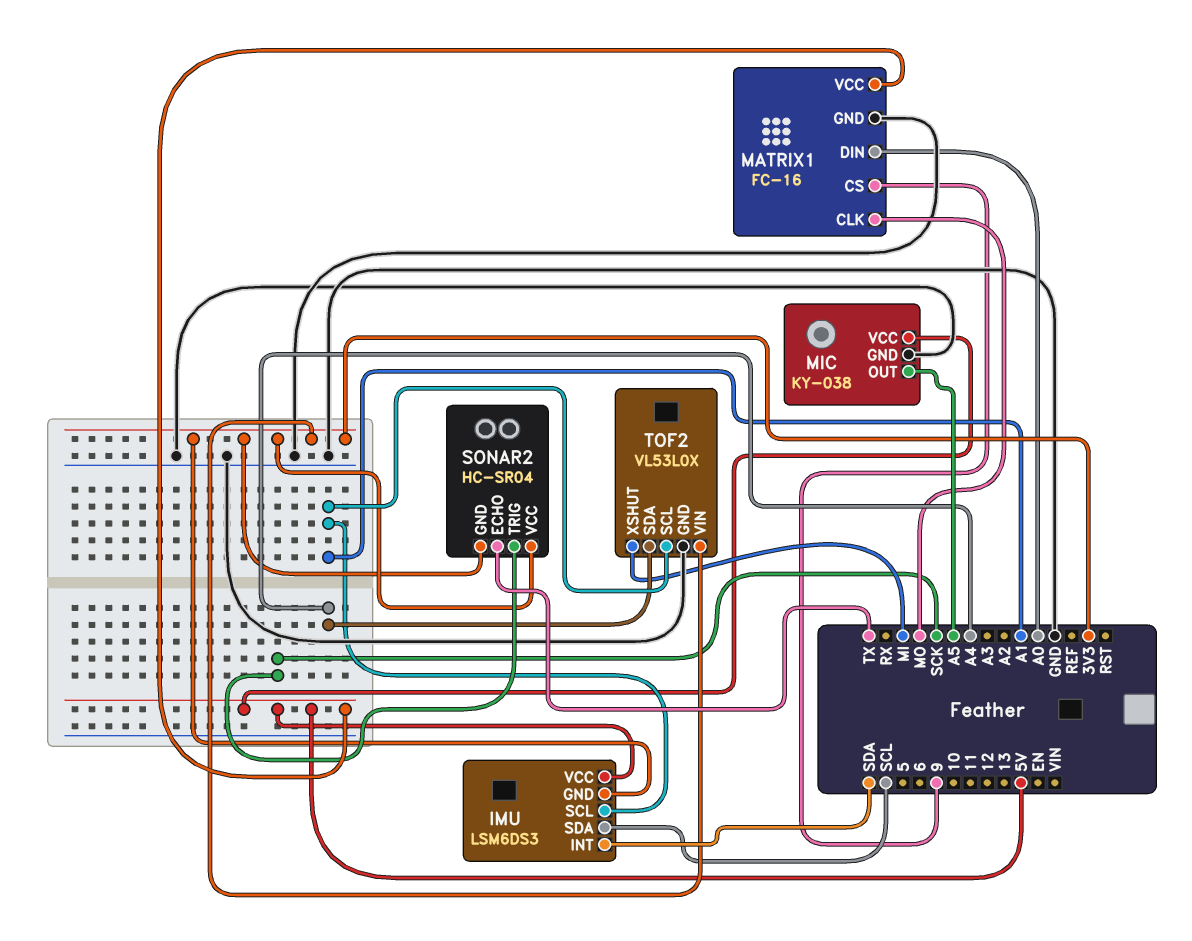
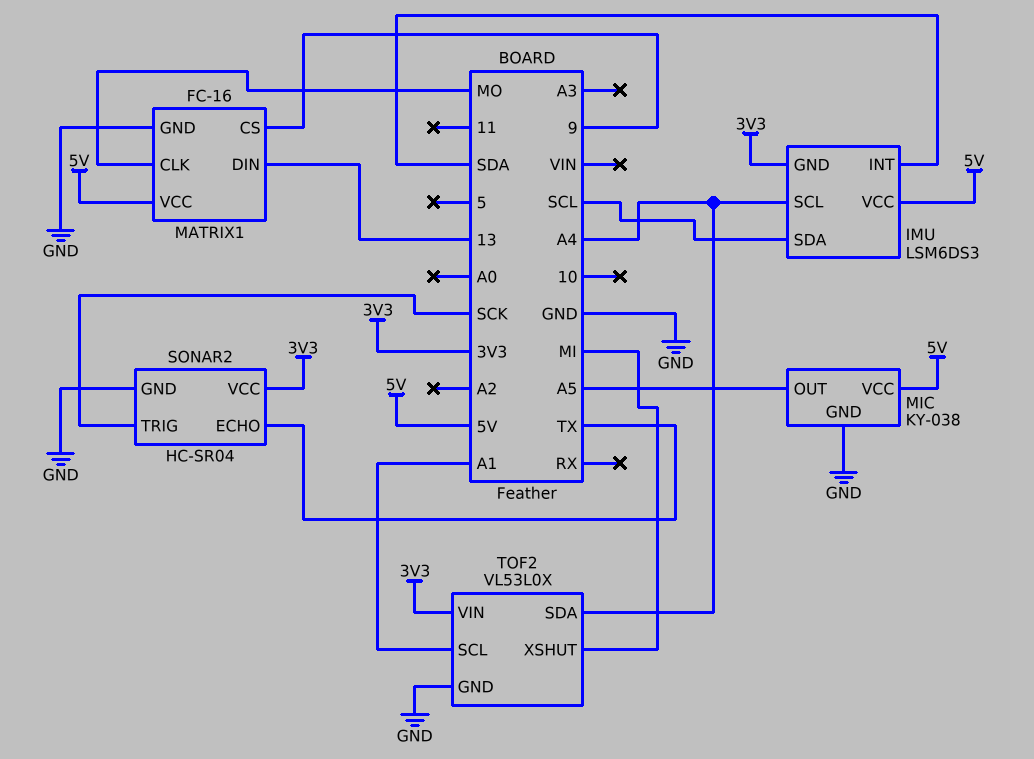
IMU pin SCL: A1 -> A4
MATRIX1 pin DIN: A0 -> 13
SONAR2 pin GND: 3V3 -> GND

